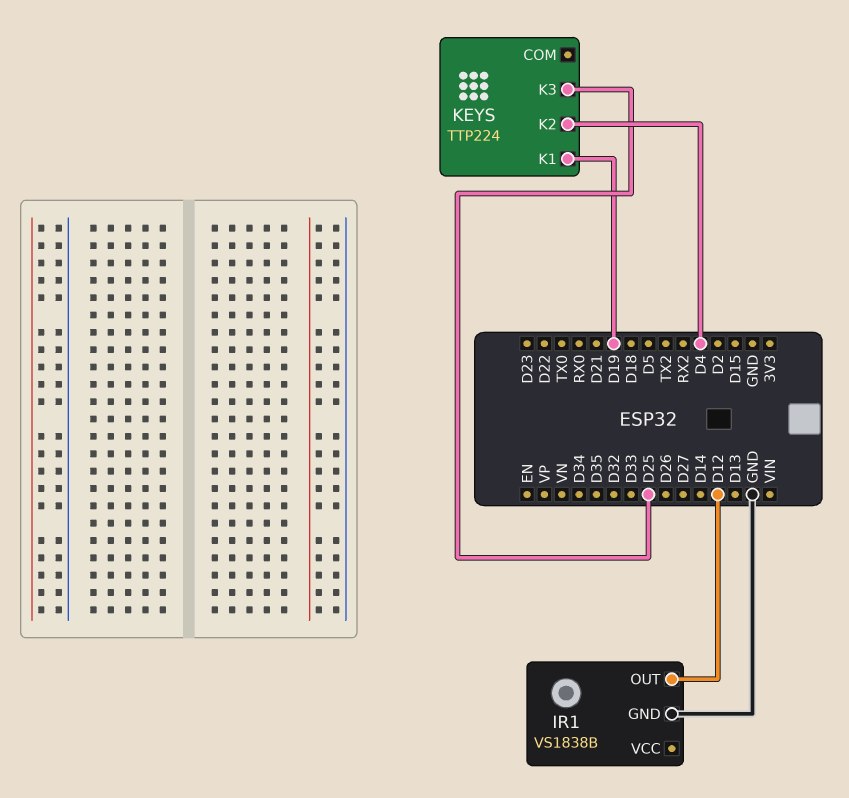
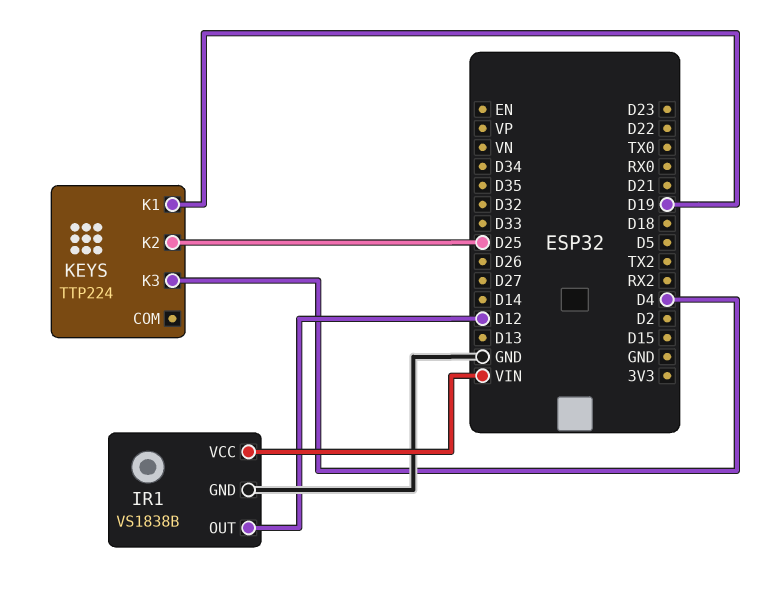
IR1 pin VCC: none -> VIN
KEYS pin K2: D4 -> D25
KEYS pin K3: D25 -> D4

